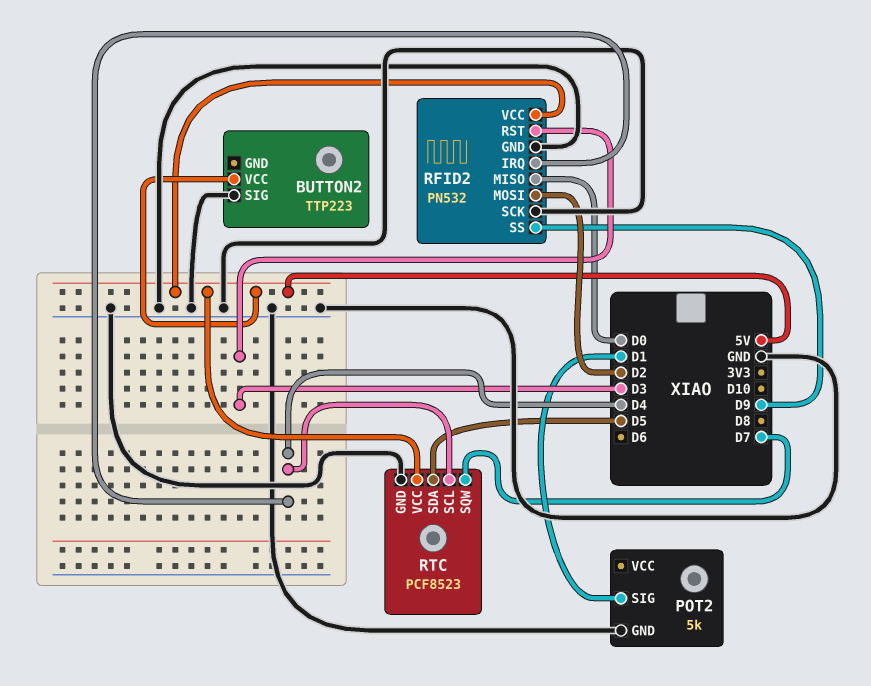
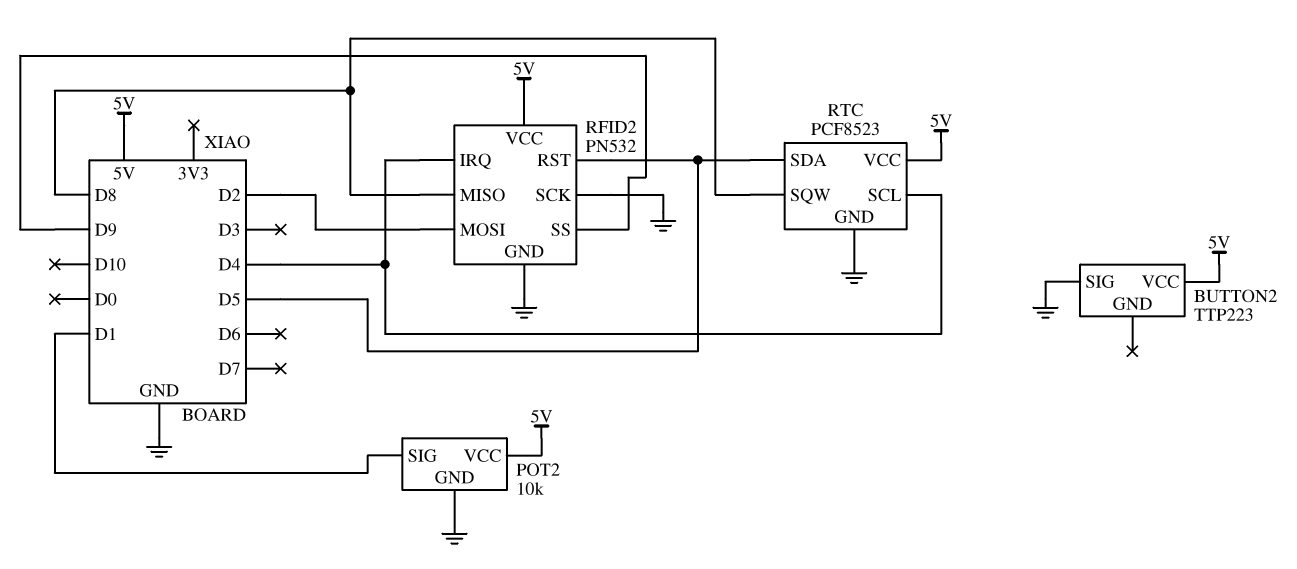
POT2: 5k -> 10k
POT2 pin VCC: none -> 5V
RFID2 pin MISO: D0 -> D8
RFID2 pin RST: D3 -> D5
RTC pin SQW: D7 -> D8

